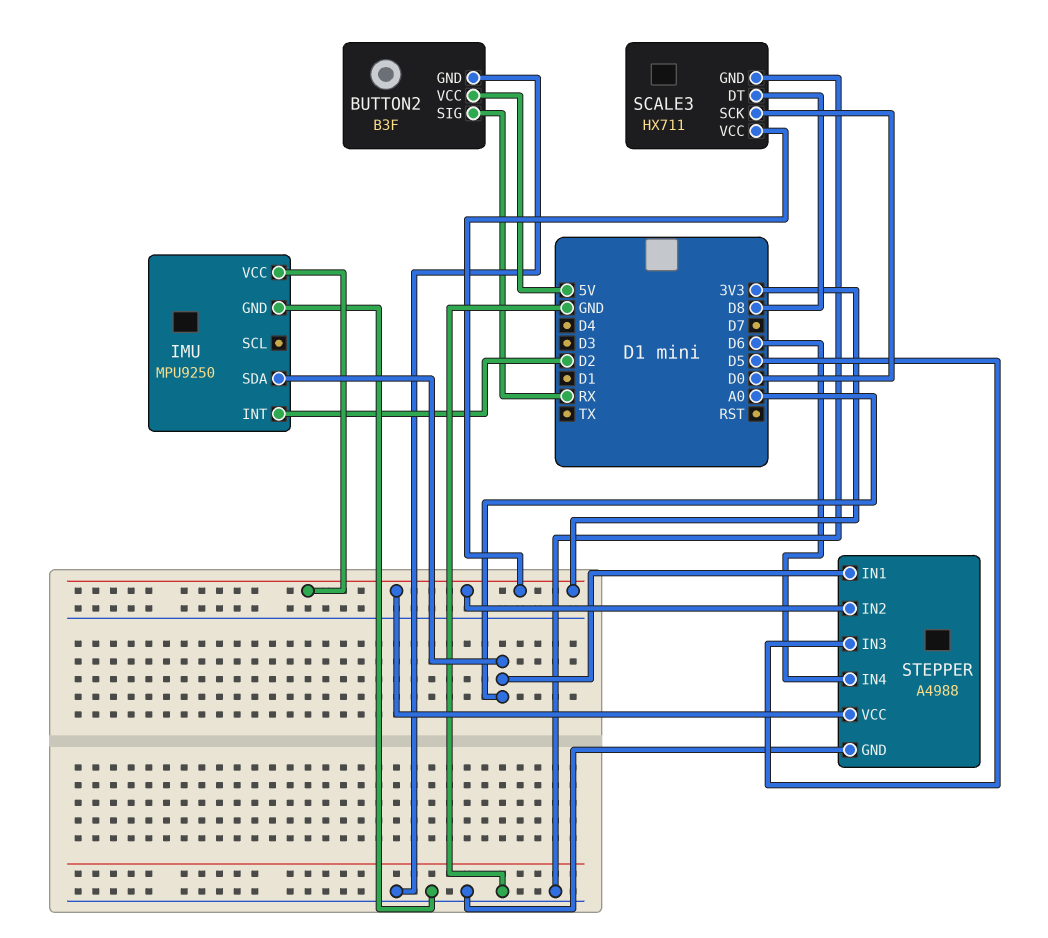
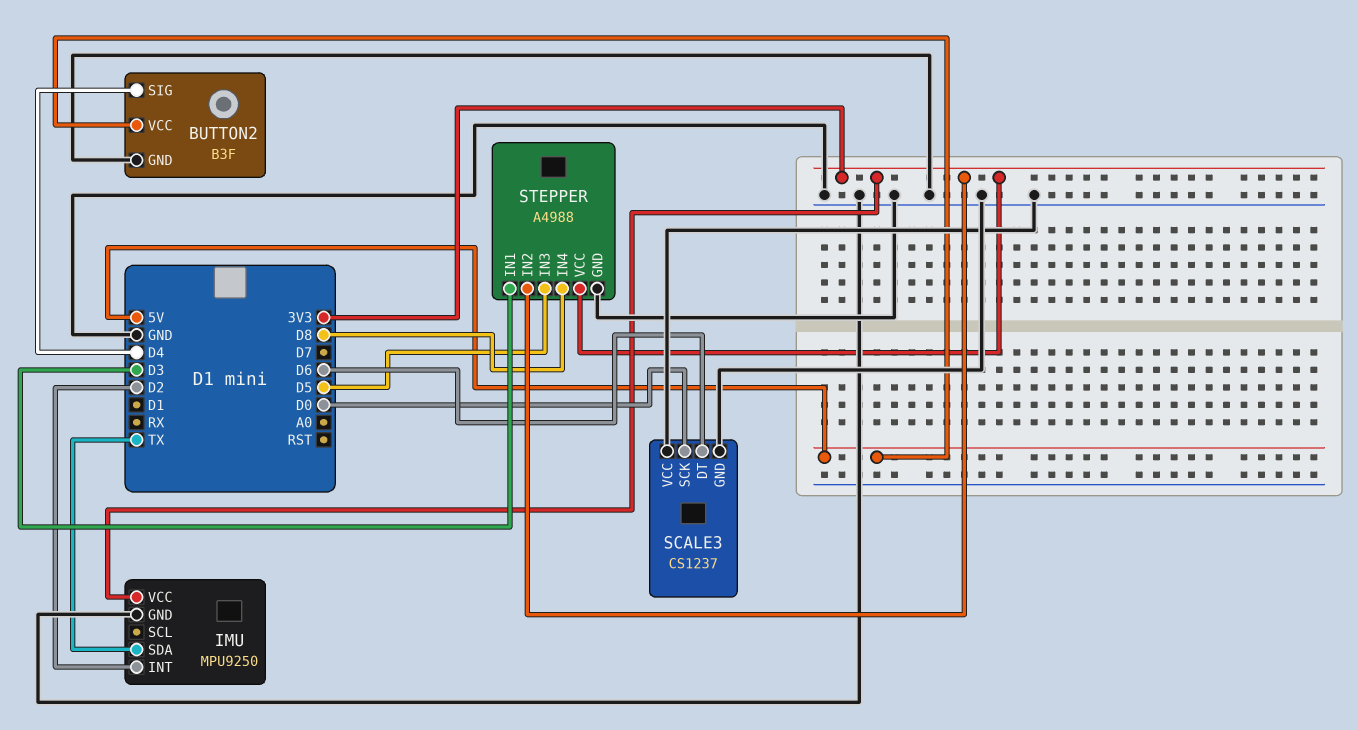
BUTTON2 pin SIG: RX -> D4
IMU pin SDA: A0 -> TX
SCALE3: HX711 -> CS1237
SCALE3 pin DT: D8 -> D6
SCALE3 pin VCC: 3V3 -> GND
STEPPER pin IN1: A0 -> D3
STEPPER pin IN4: D6 -> D8

